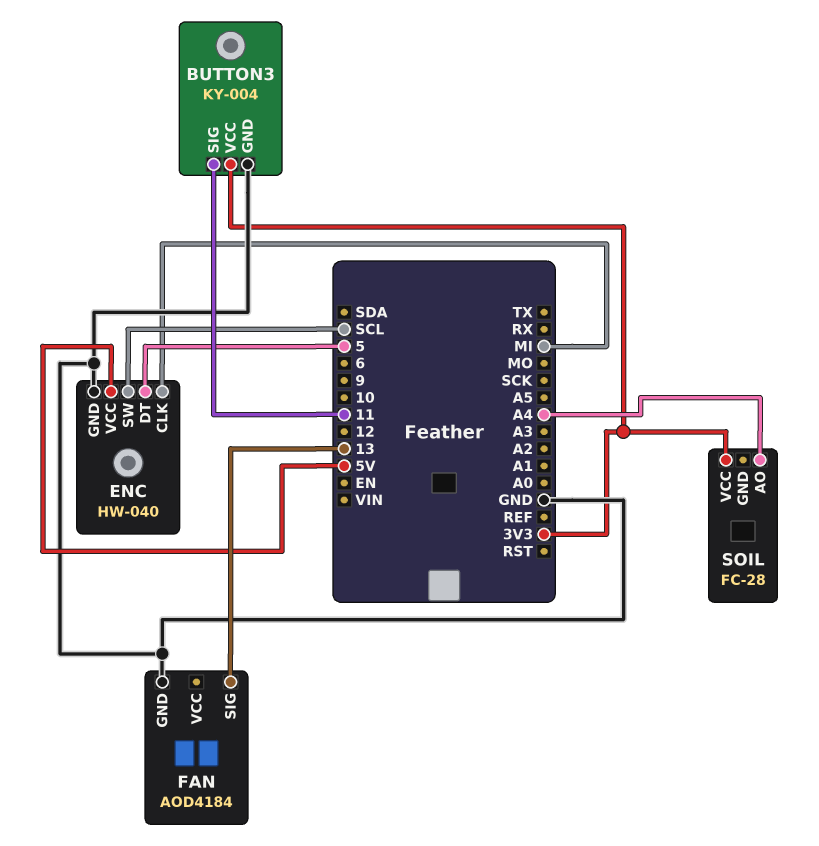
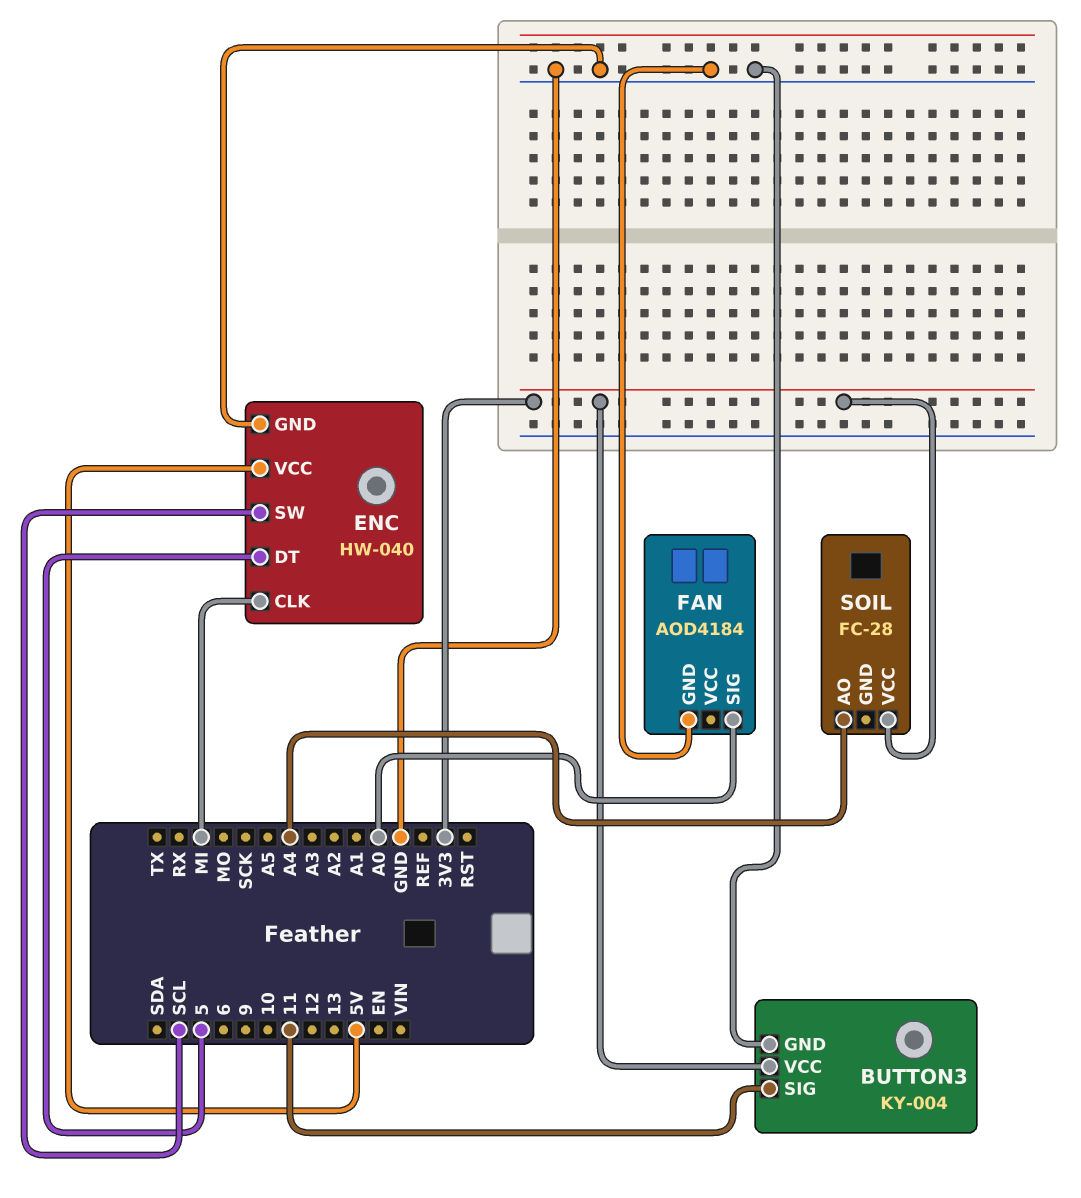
FAN pin SIG: 13 -> A0

